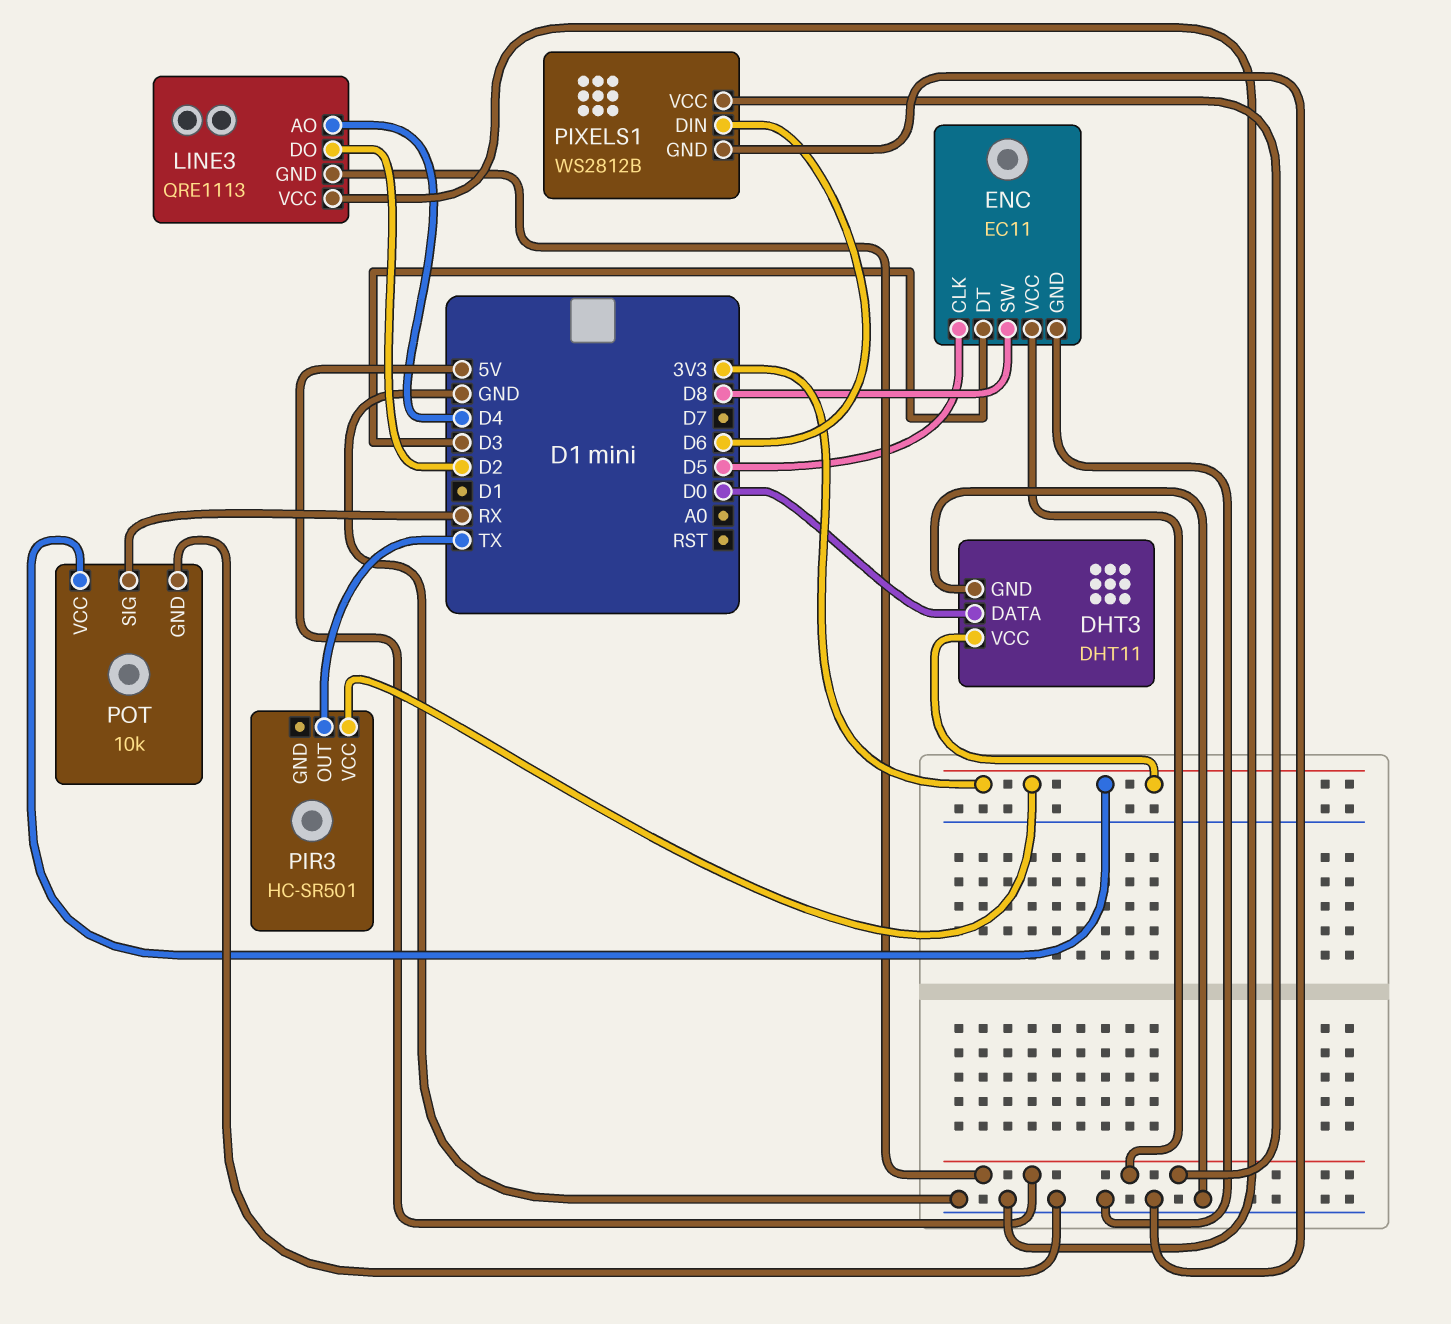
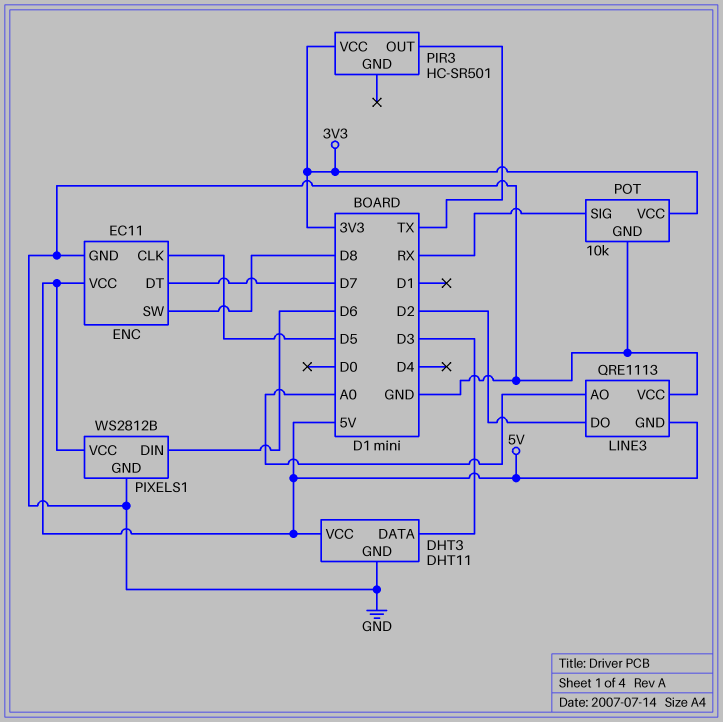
DHT3 pin DATA: D0 -> D3
DHT3 pin VCC: 3V3 -> 5V
ENC pin DT: D3 -> D7
LINE3 pin AO: D4 -> A0

